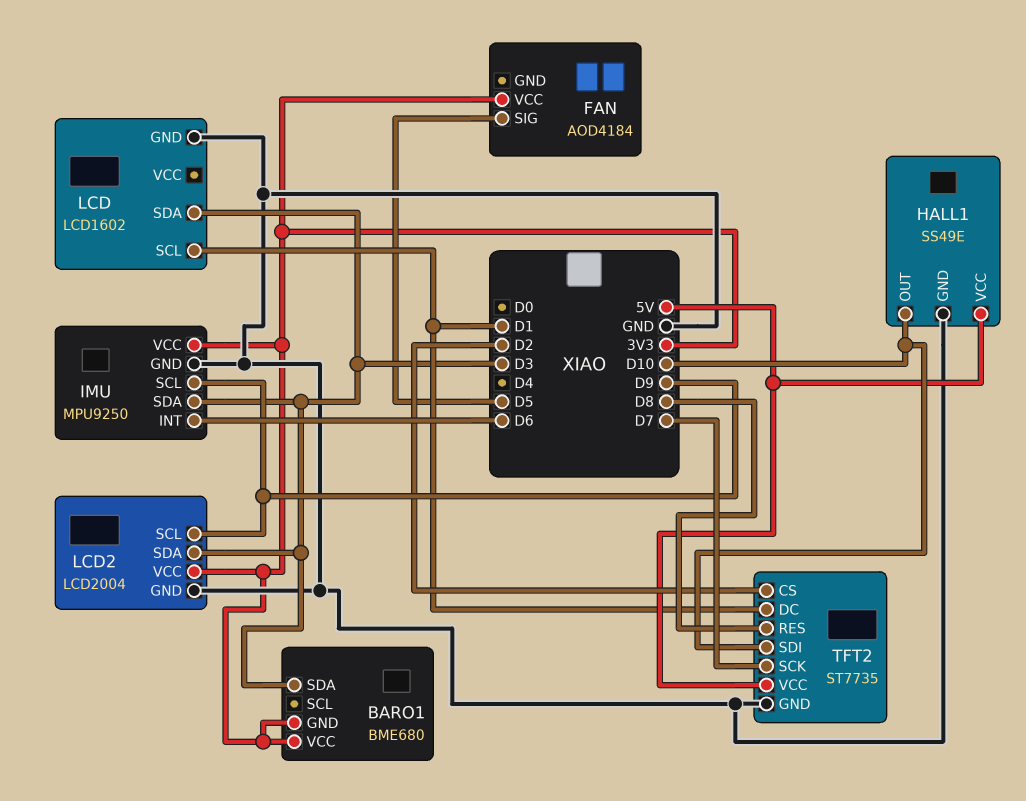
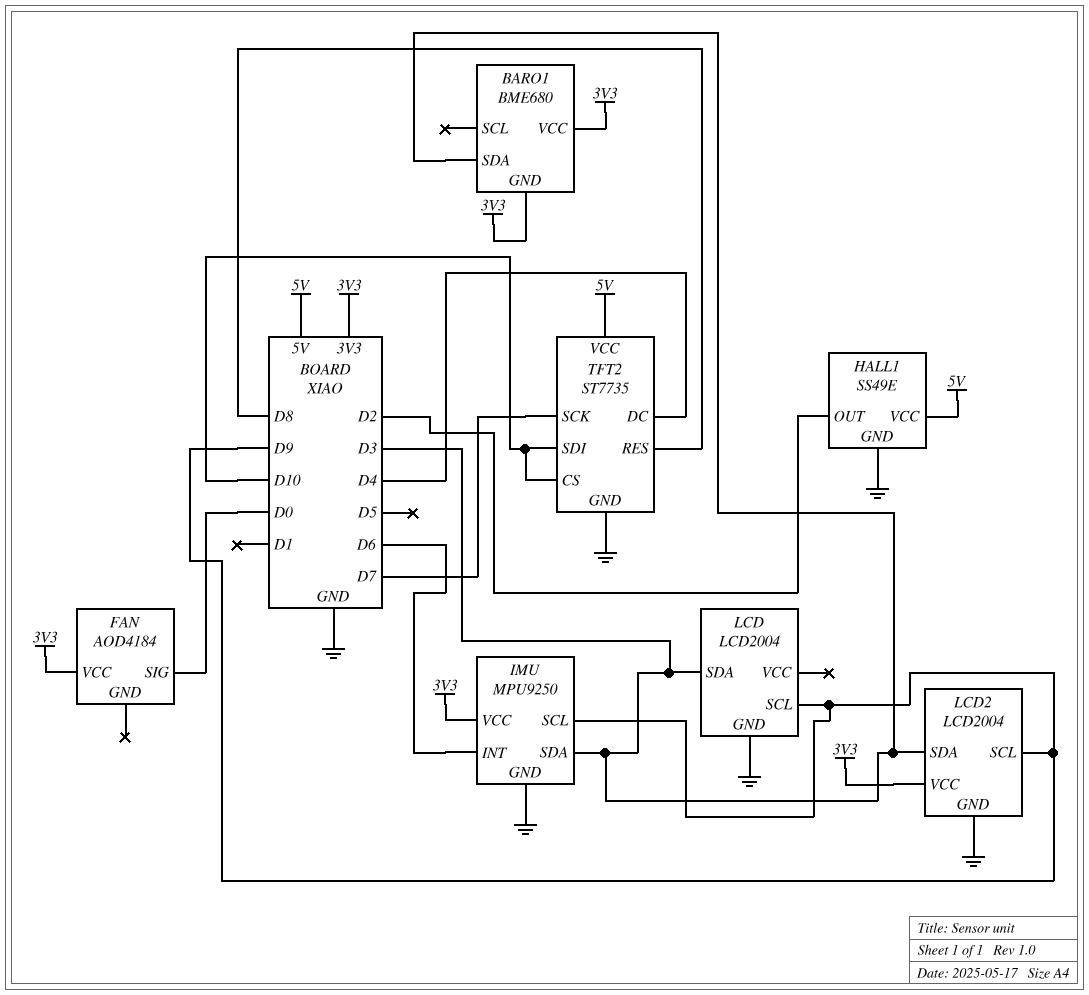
FAN pin SIG: D5 -> D0
HALL1 pin OUT: D10 -> D2
LCD: LCD1602 -> LCD2004
LCD pin SCL: D1 -> D9
TFT2 pin CS: D2 -> D10
TFT2 pin DC: D1 -> D4

